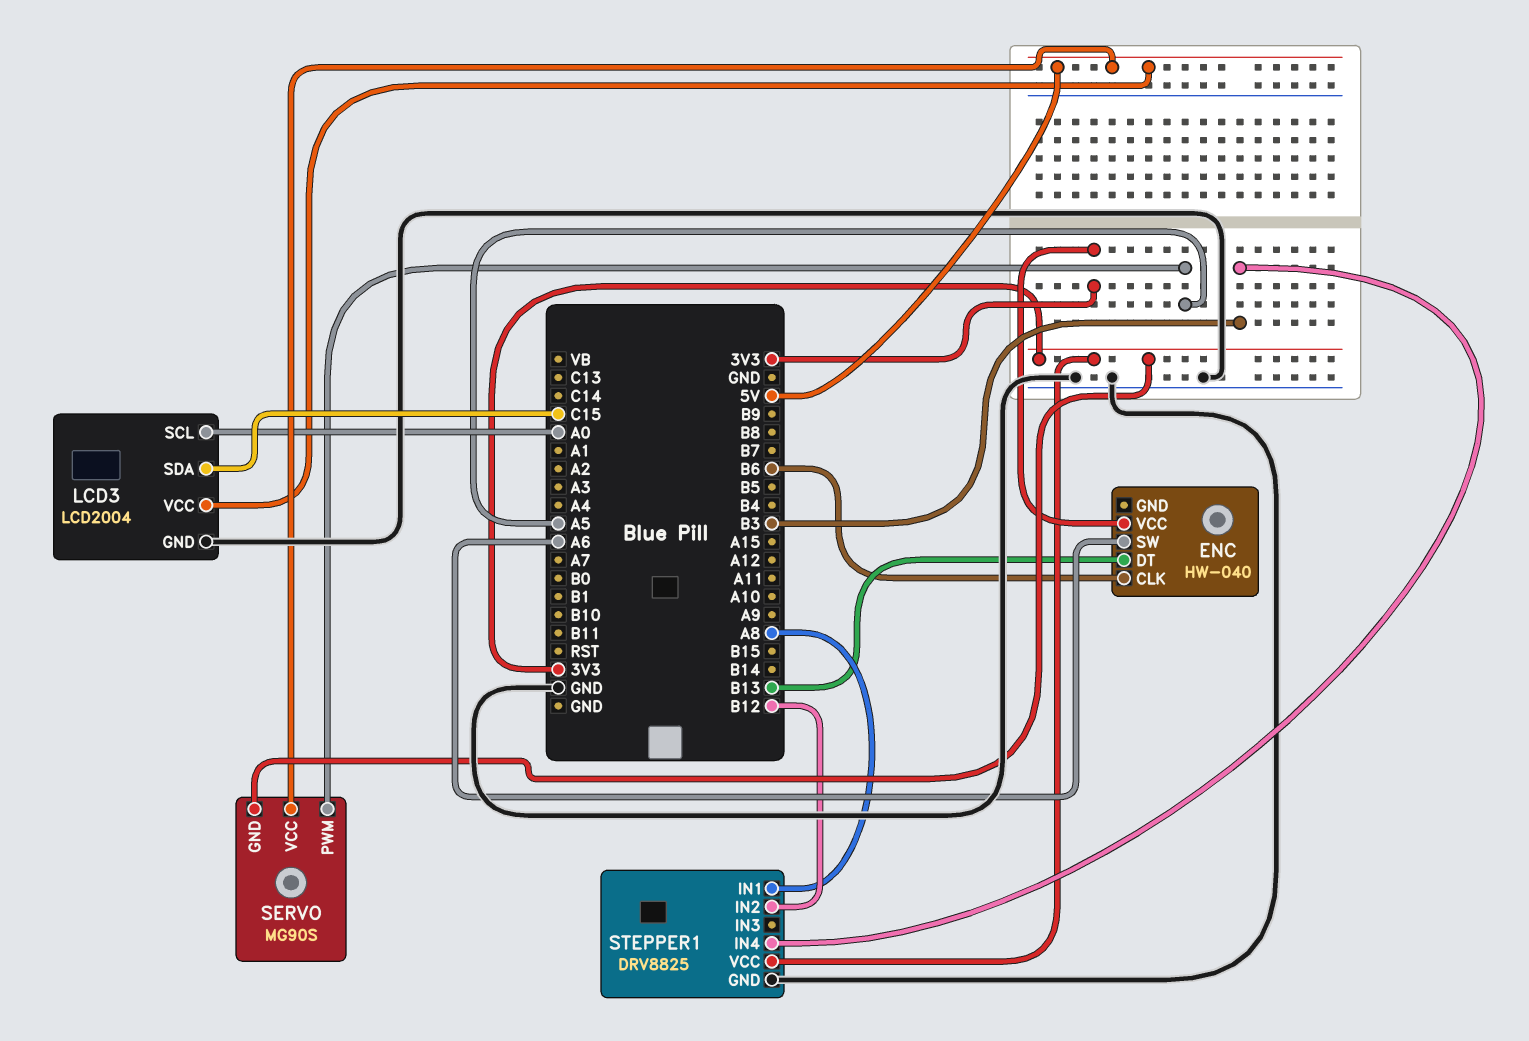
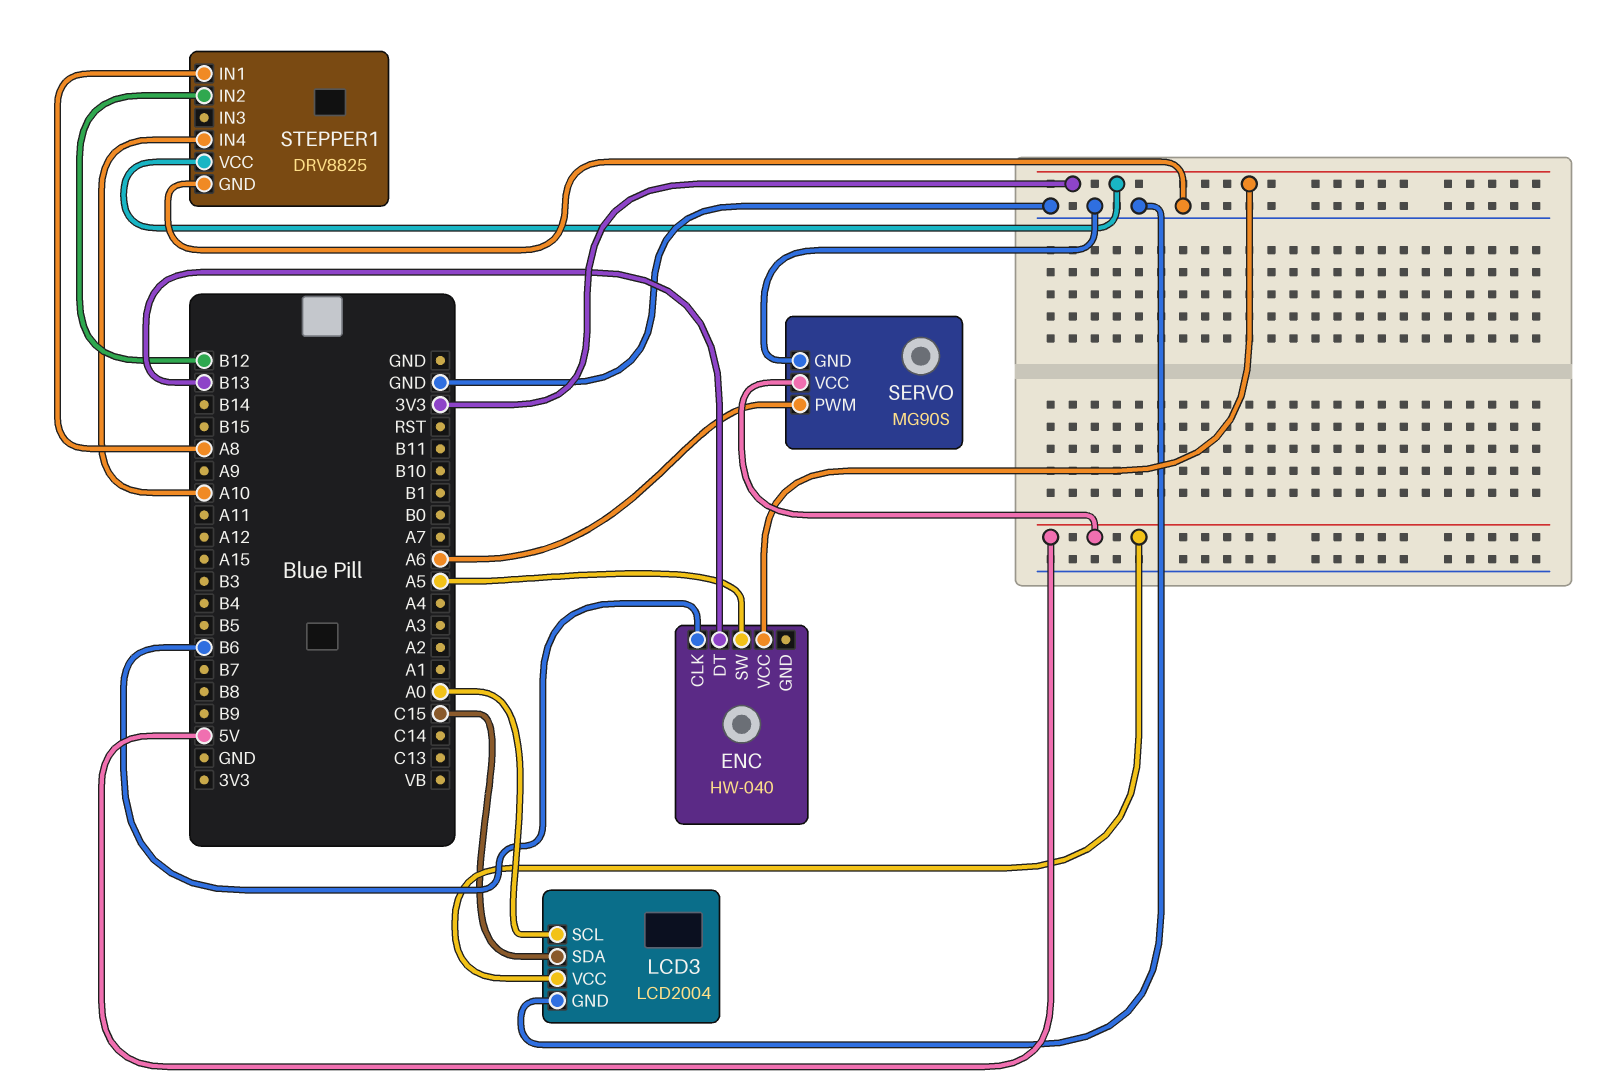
ENC pin SW: A6 -> A5
SERVO pin GND: 3V3 -> GND
SERVO pin PWM: A5 -> A6
STEPPER1 pin IN4: B3 -> A10

